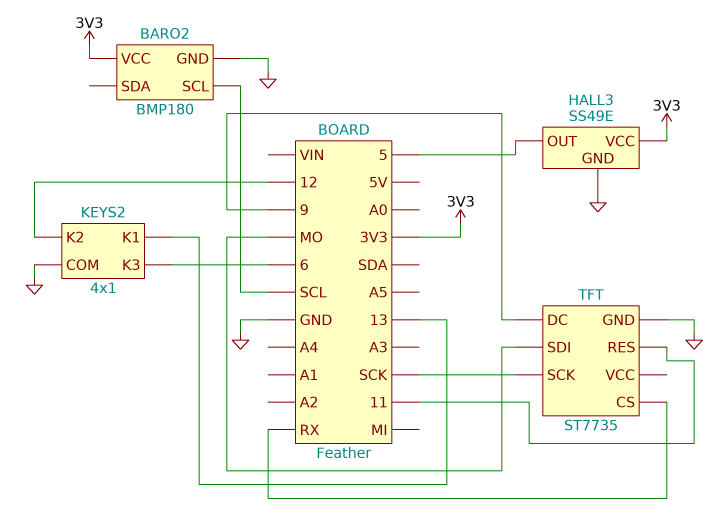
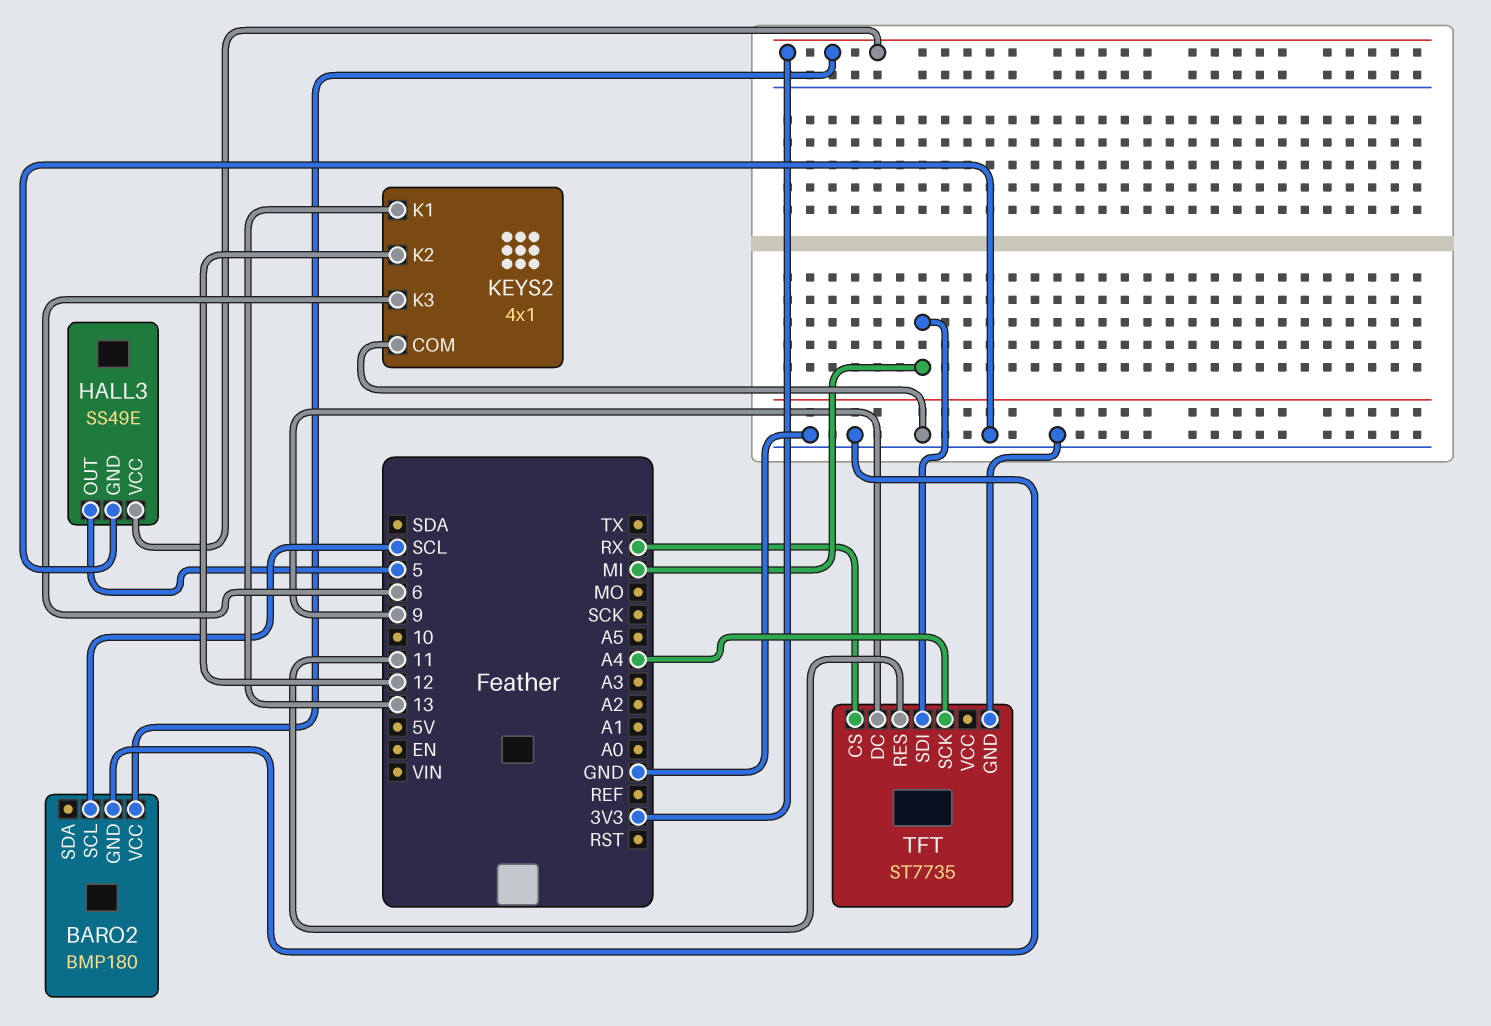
TFT pin SCK: SCK -> A4
TFT pin SDI: MO -> MI

